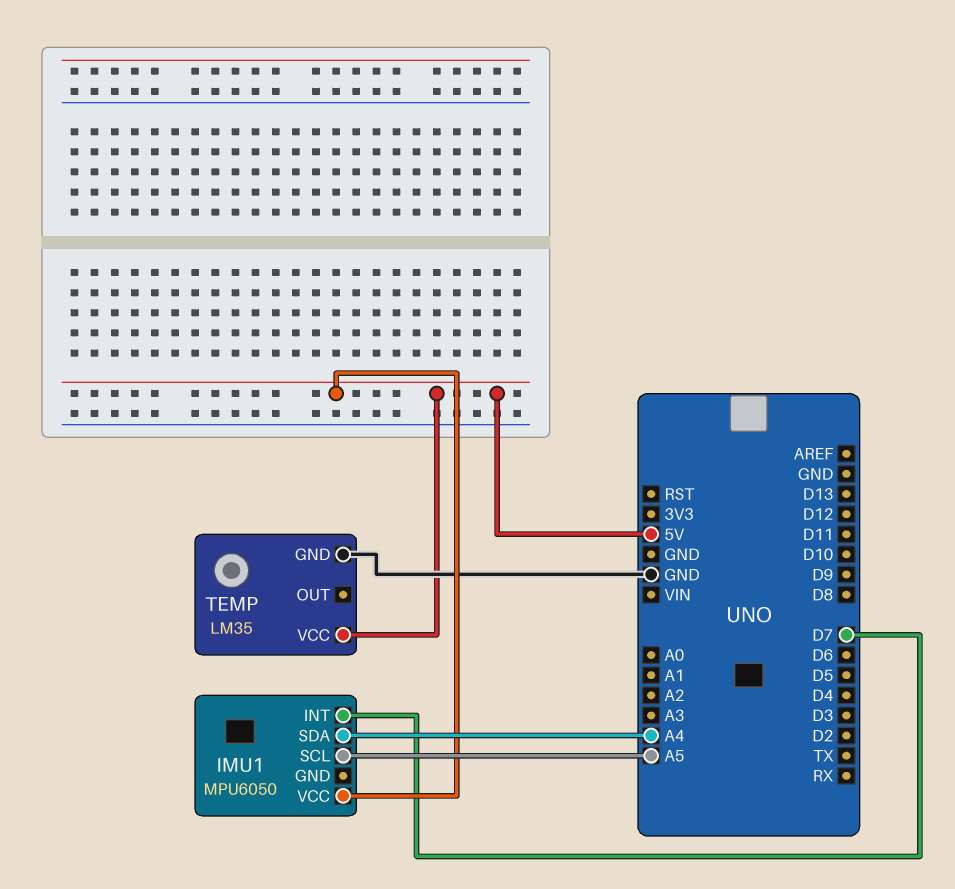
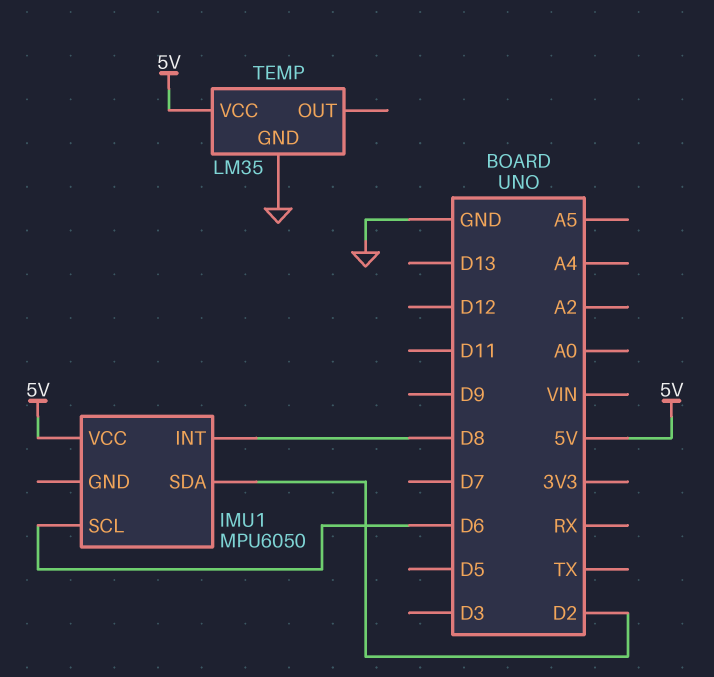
IMU1 pin INT: D7 -> D8
IMU1 pin SCL: A5 -> D6
IMU1 pin SDA: A4 -> D2

